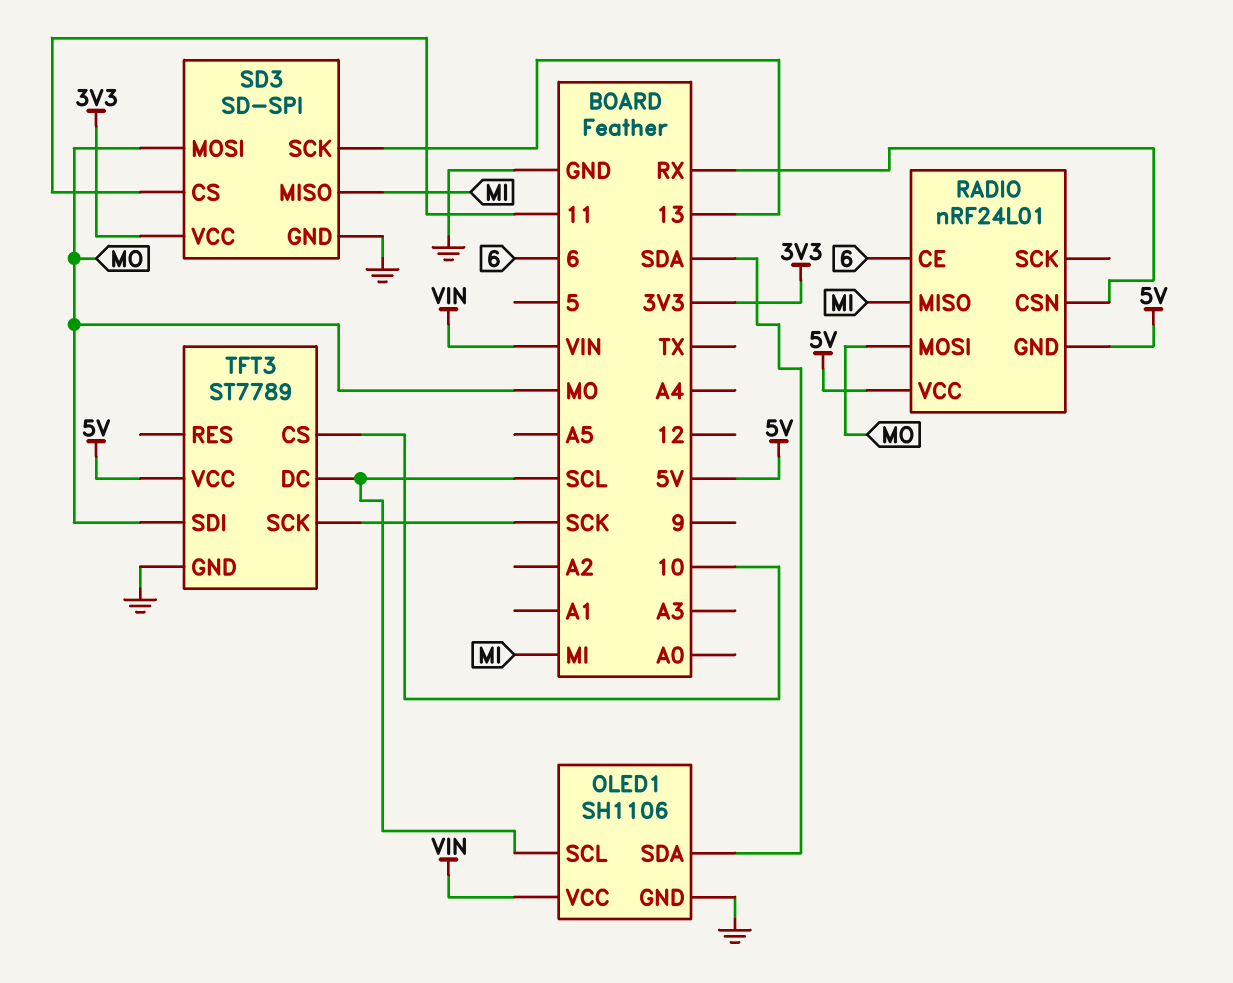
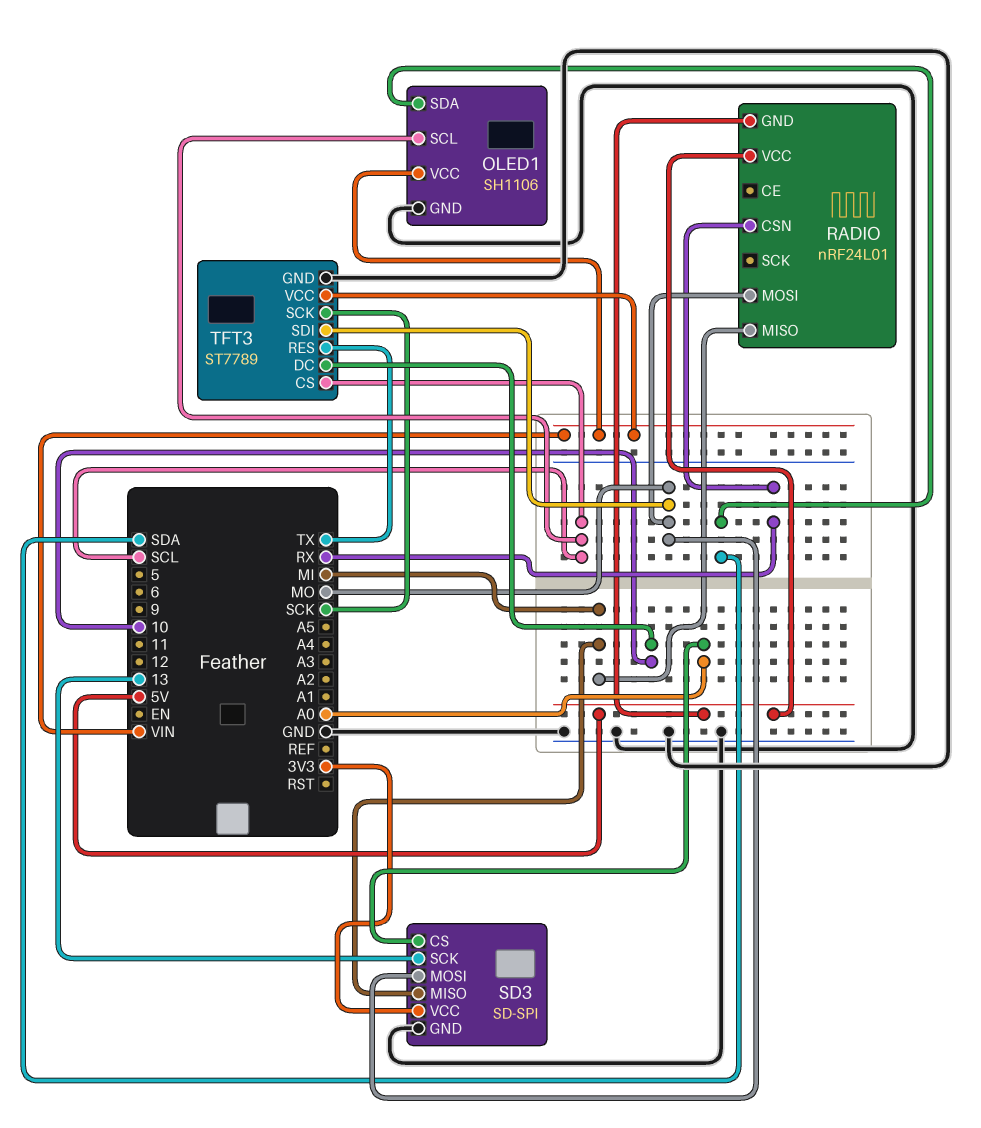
RADIO pin CE: 6 -> none
SD3 pin CS: 11 -> A0
TFT3 pin CS: 10 -> SCL
TFT3 pin DC: SCL -> 10
TFT3 pin RES: none -> TX
TFT3 pin VCC: 5V -> VIN

